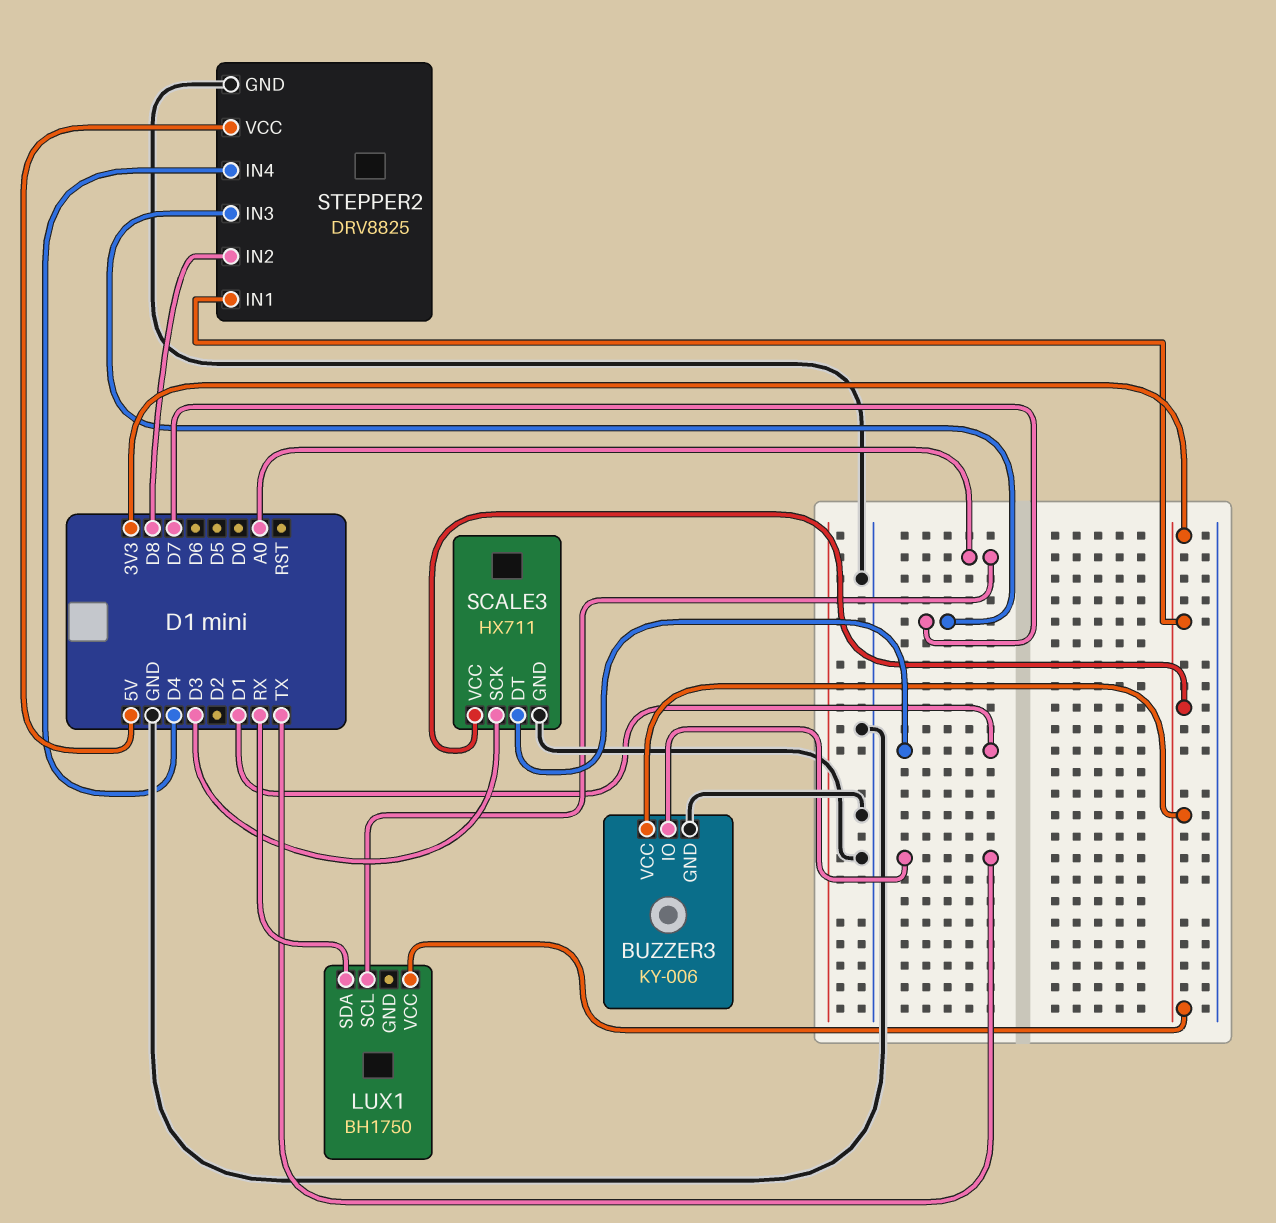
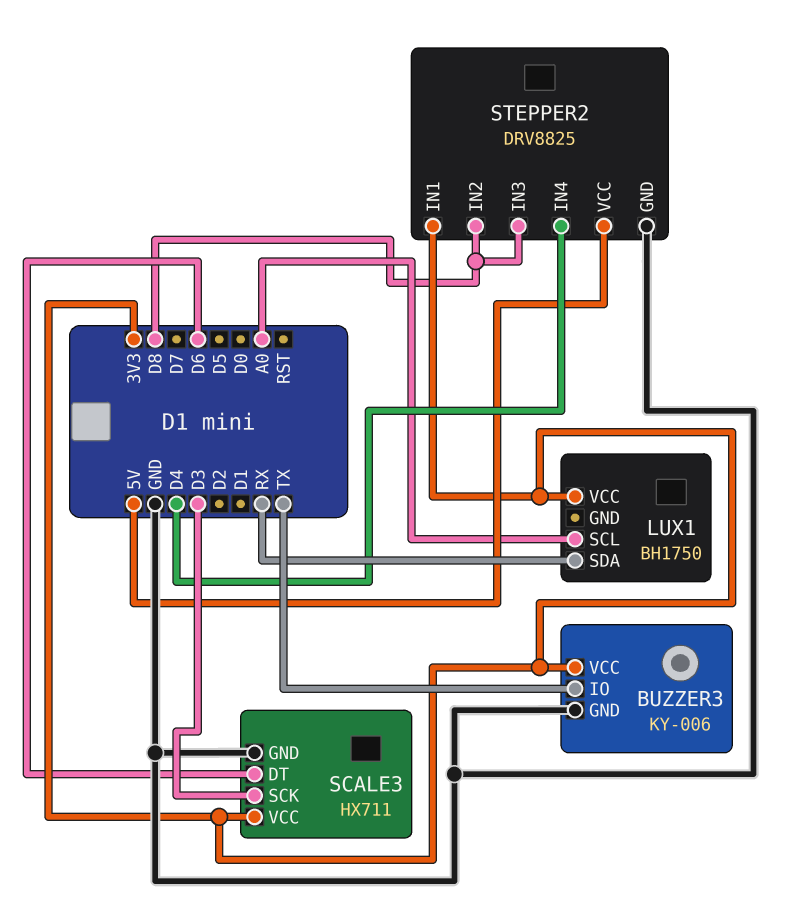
SCALE3 pin DT: D1 -> D6
STEPPER2 pin IN3: D7 -> D8

